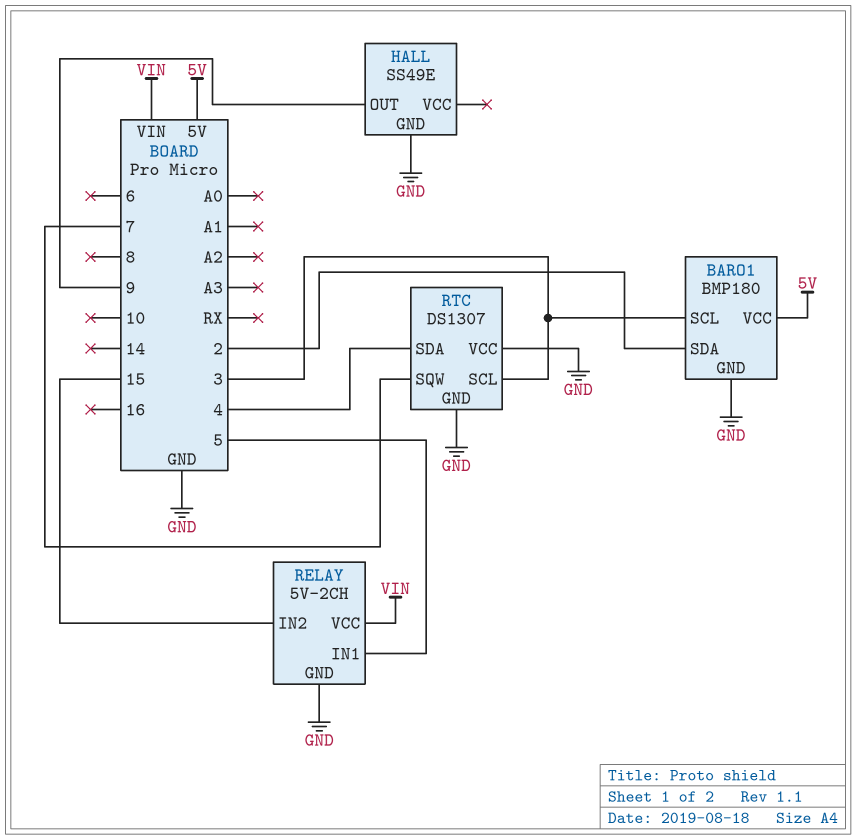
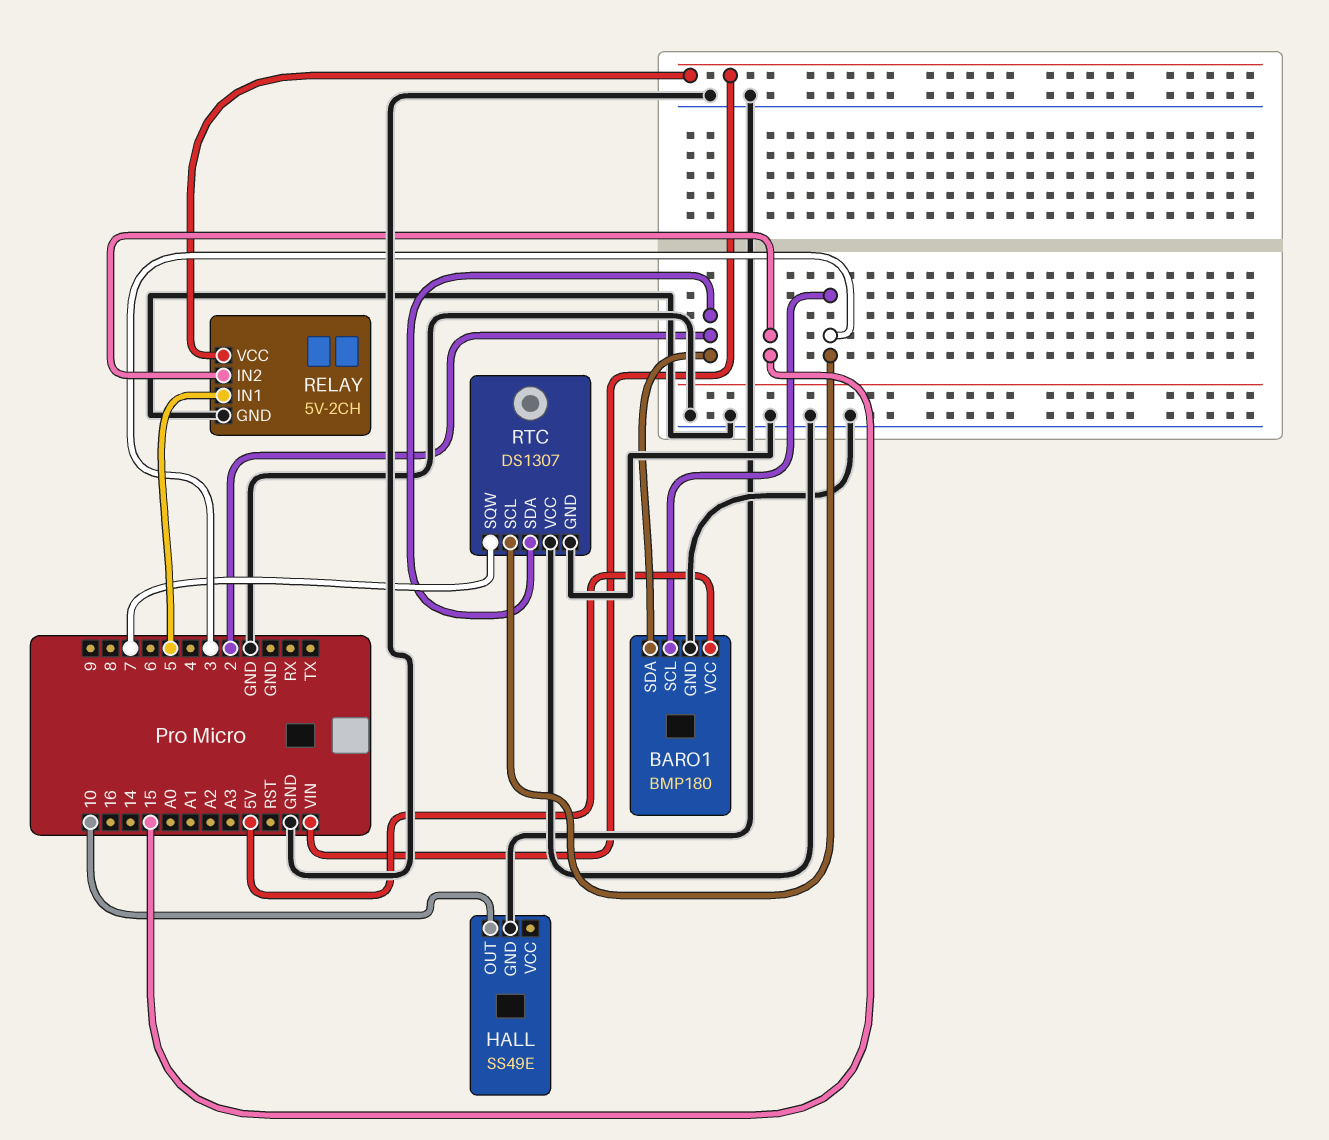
HALL pin OUT: 9 -> 10
RTC pin SDA: 4 -> 2

